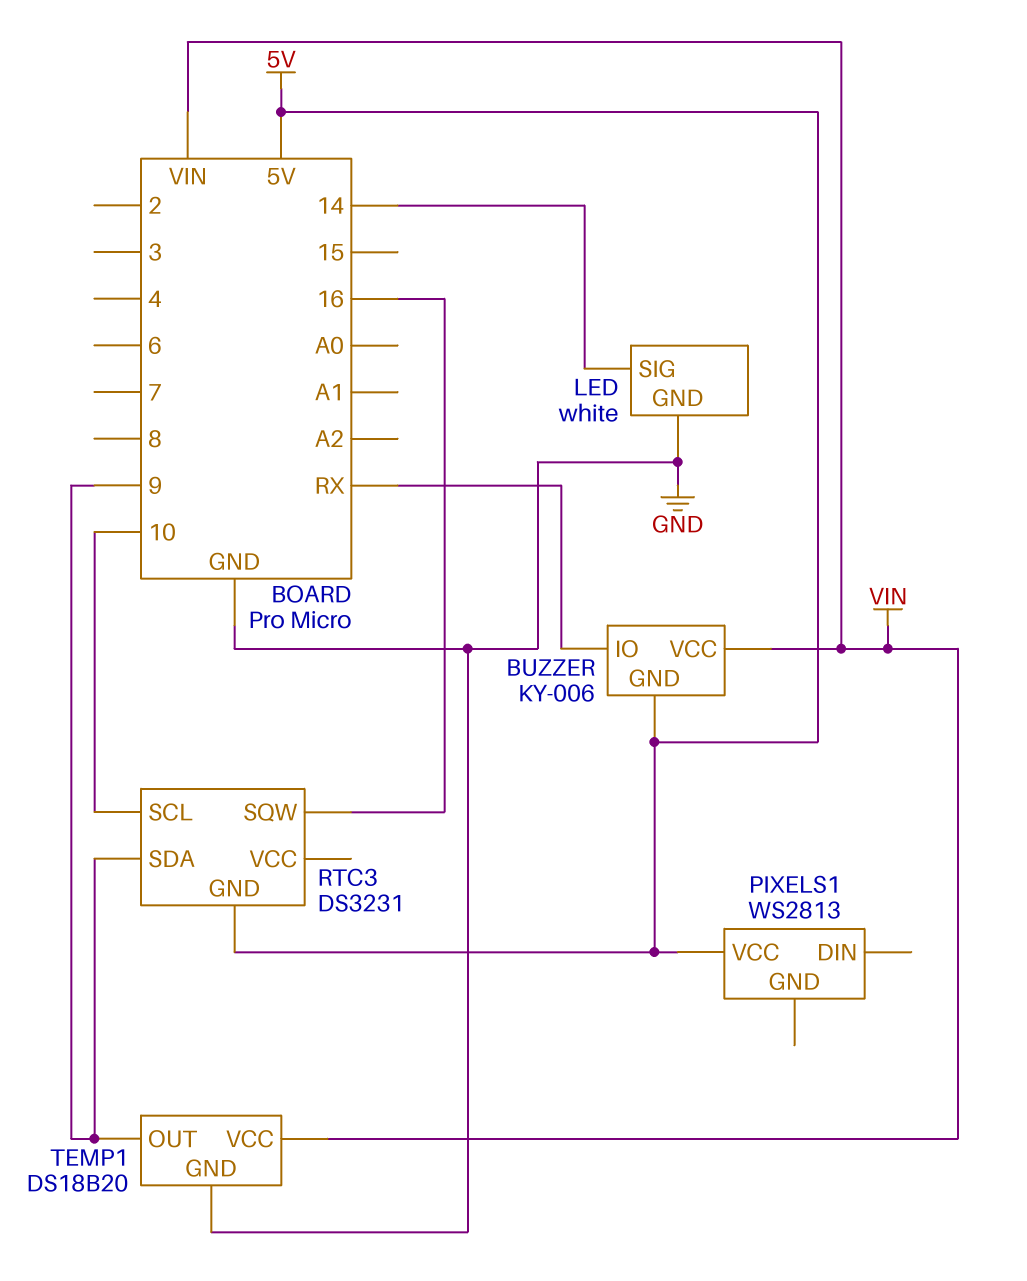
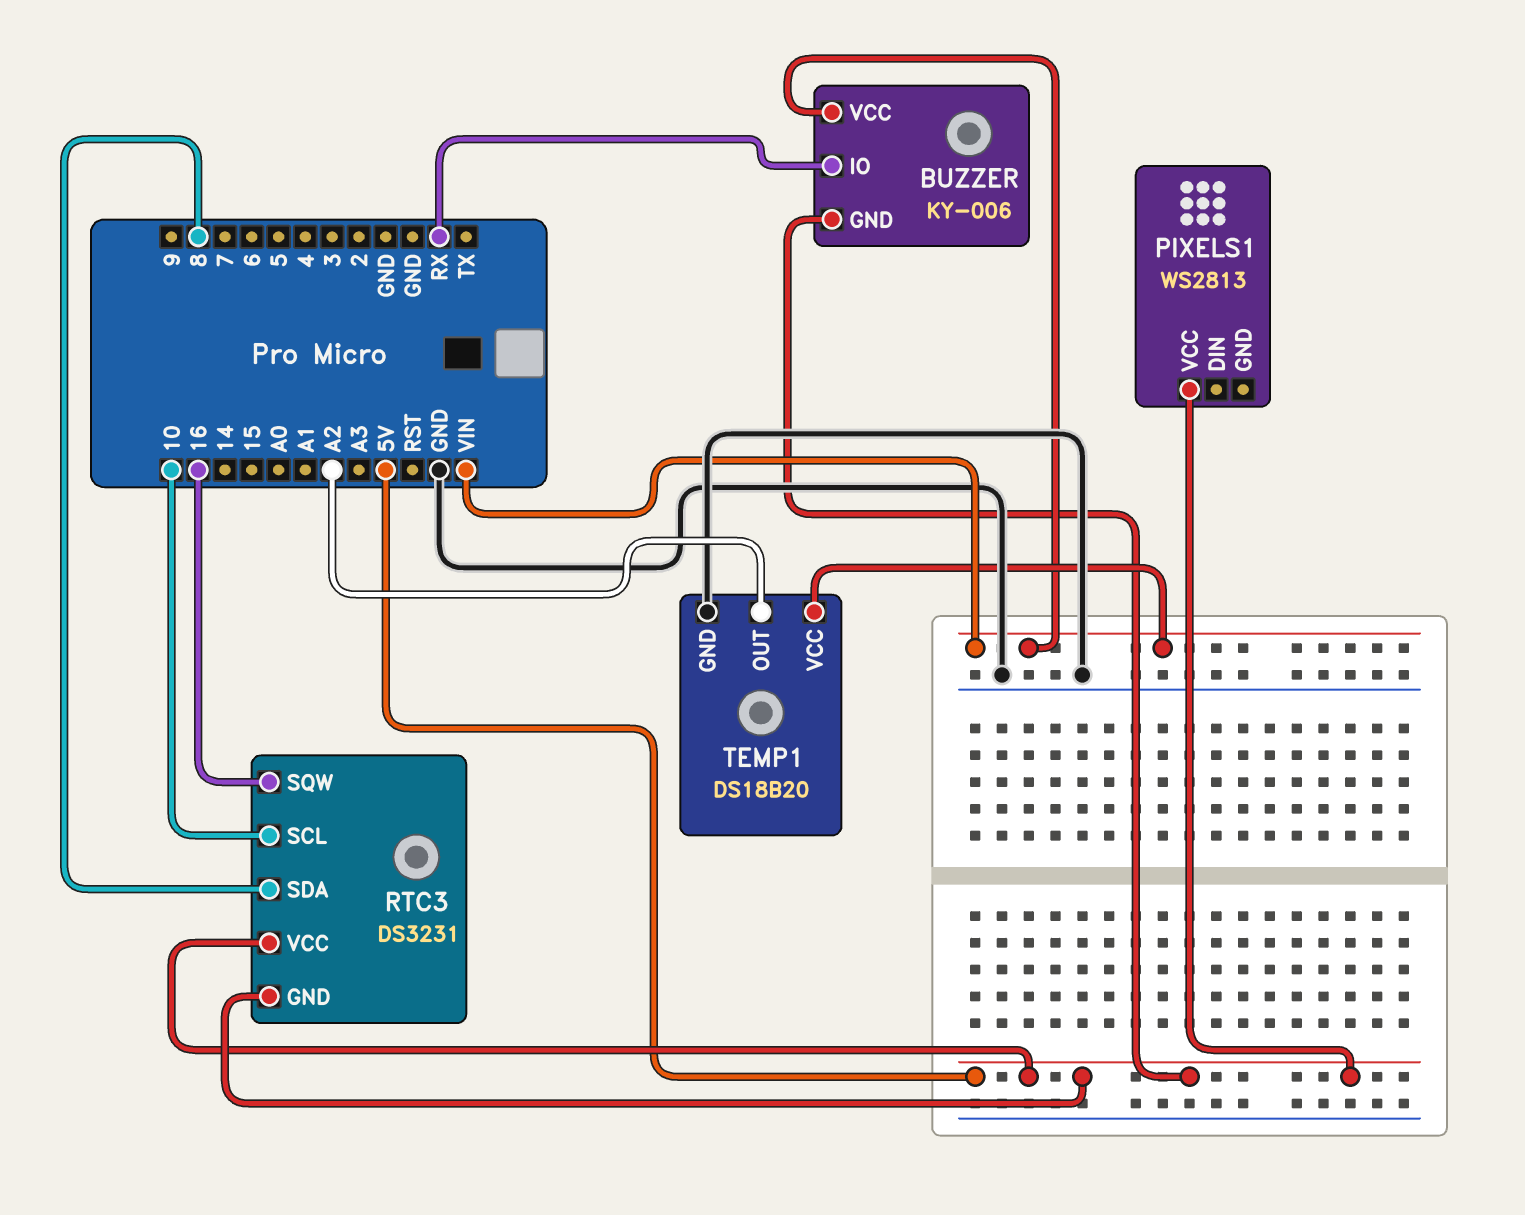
LED: white -> none
LED pin GND: GND -> none
LED pin SIG: 14 -> none
RTC3 pin SDA: 9 -> 8
RTC3 pin VCC: none -> 5V
TEMP1 pin OUT: 9 -> A2

